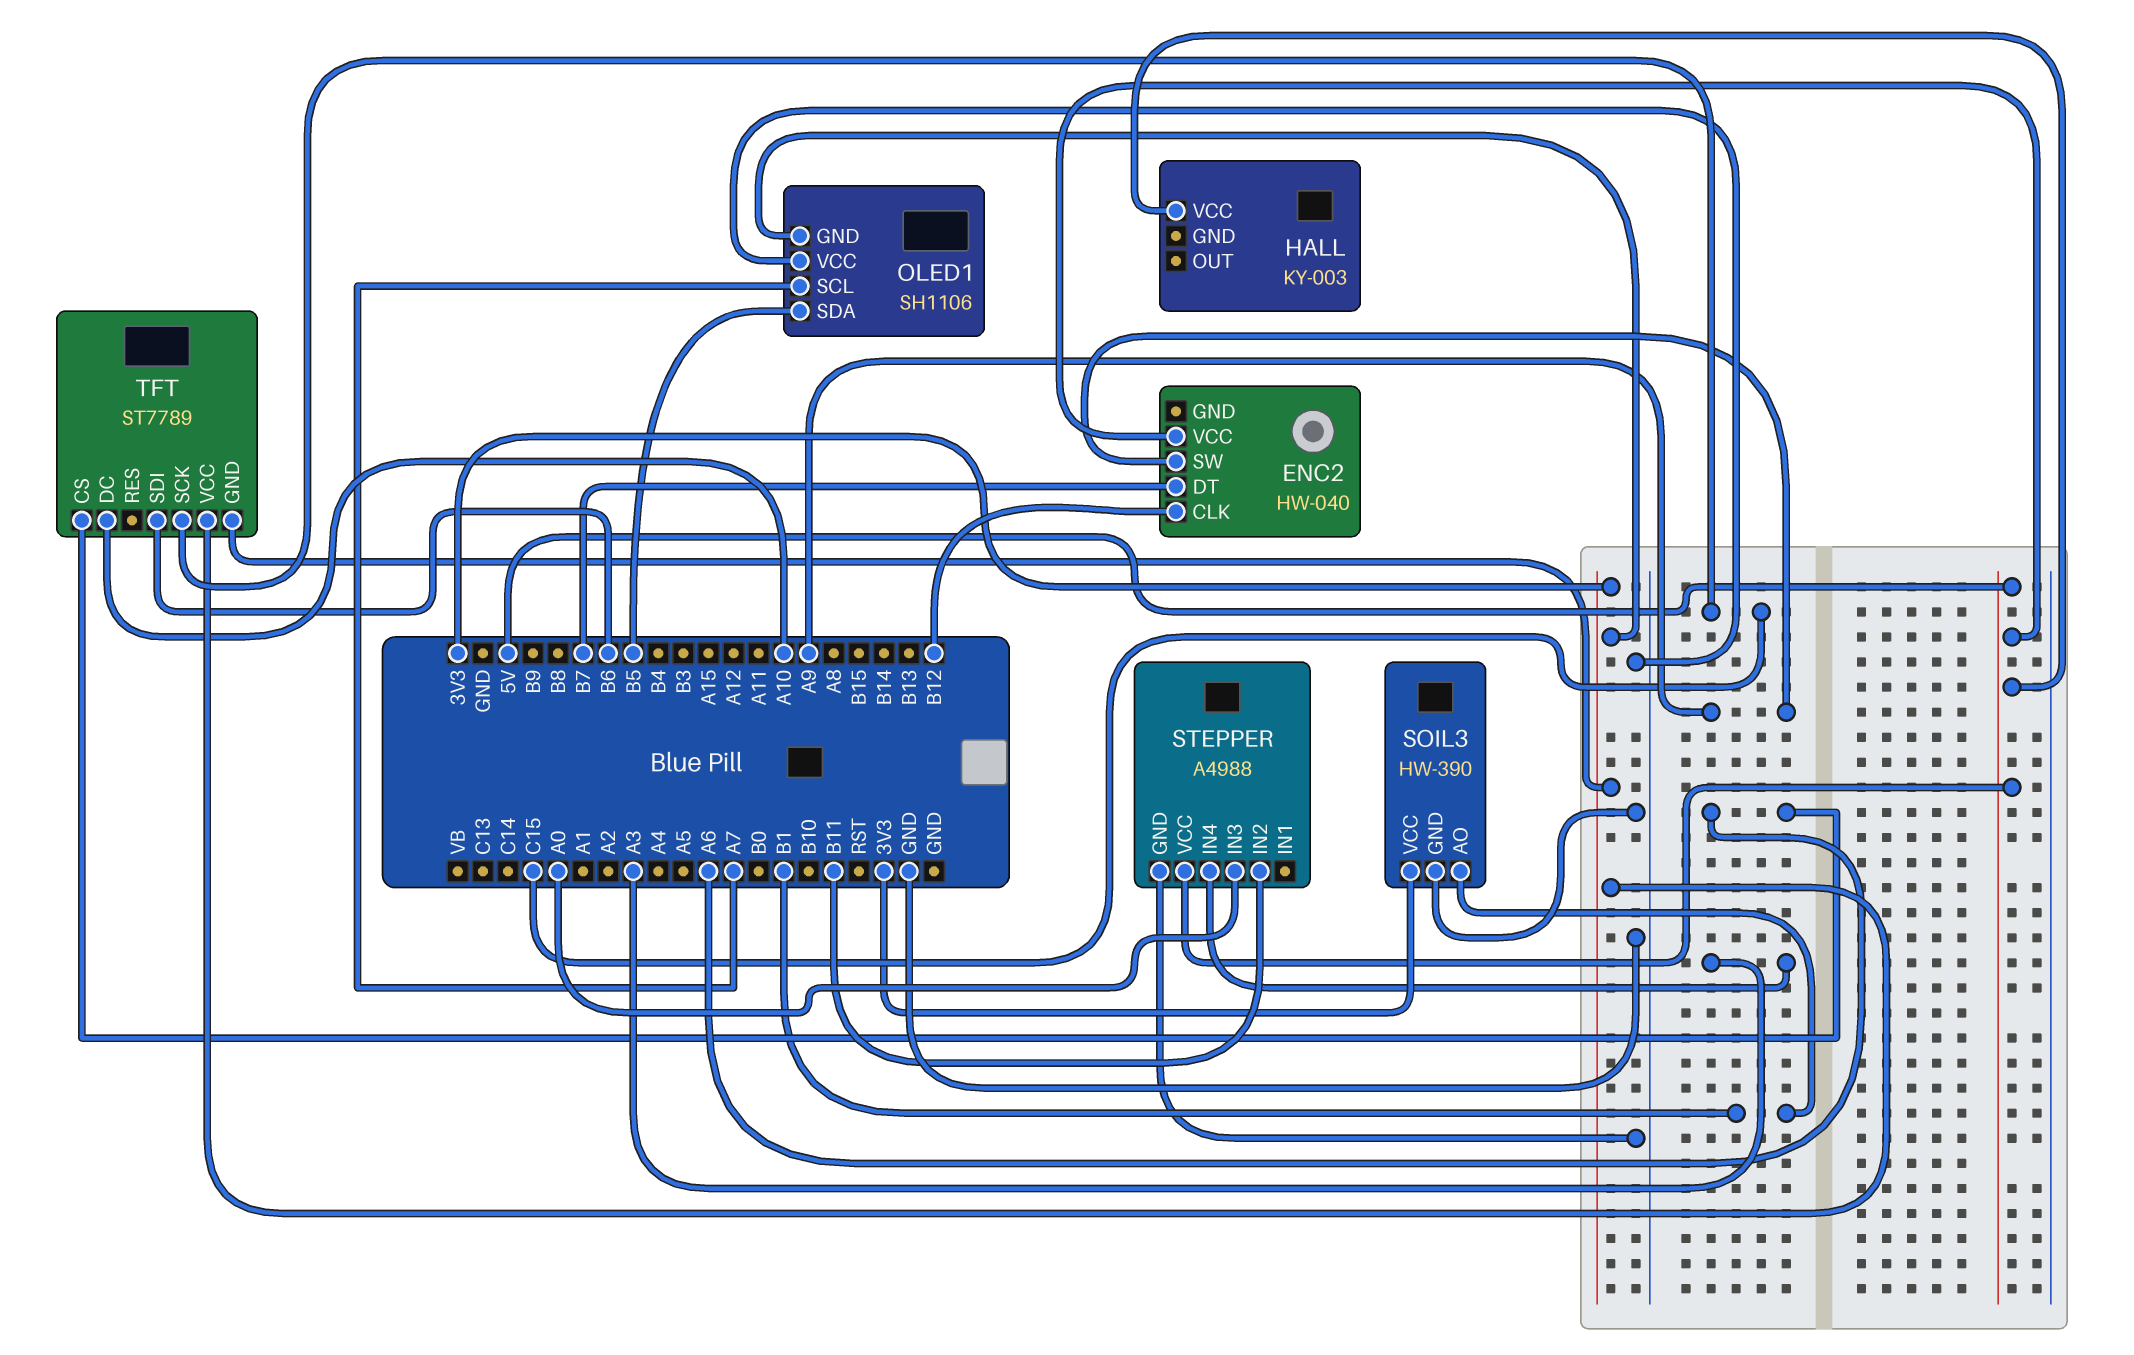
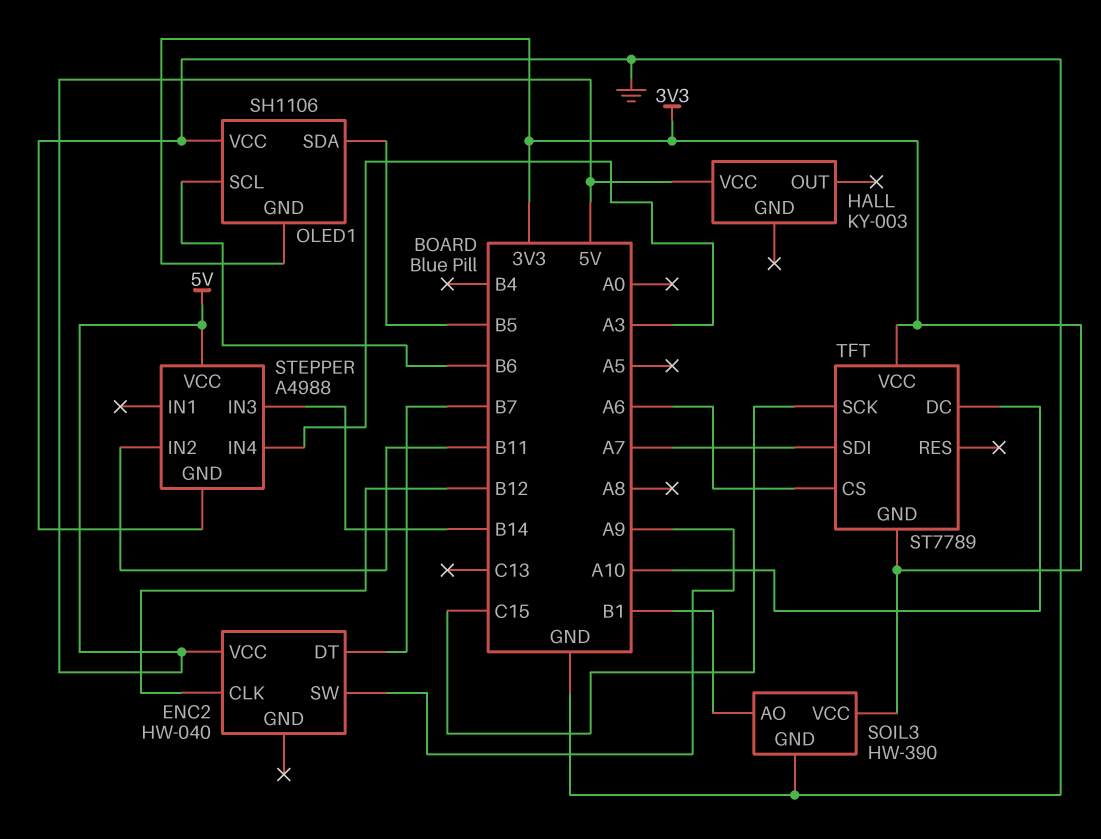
OLED1 pin SCL: A7 -> B6
STEPPER pin IN3: A0 -> B14
TFT pin SDI: B6 -> A7

